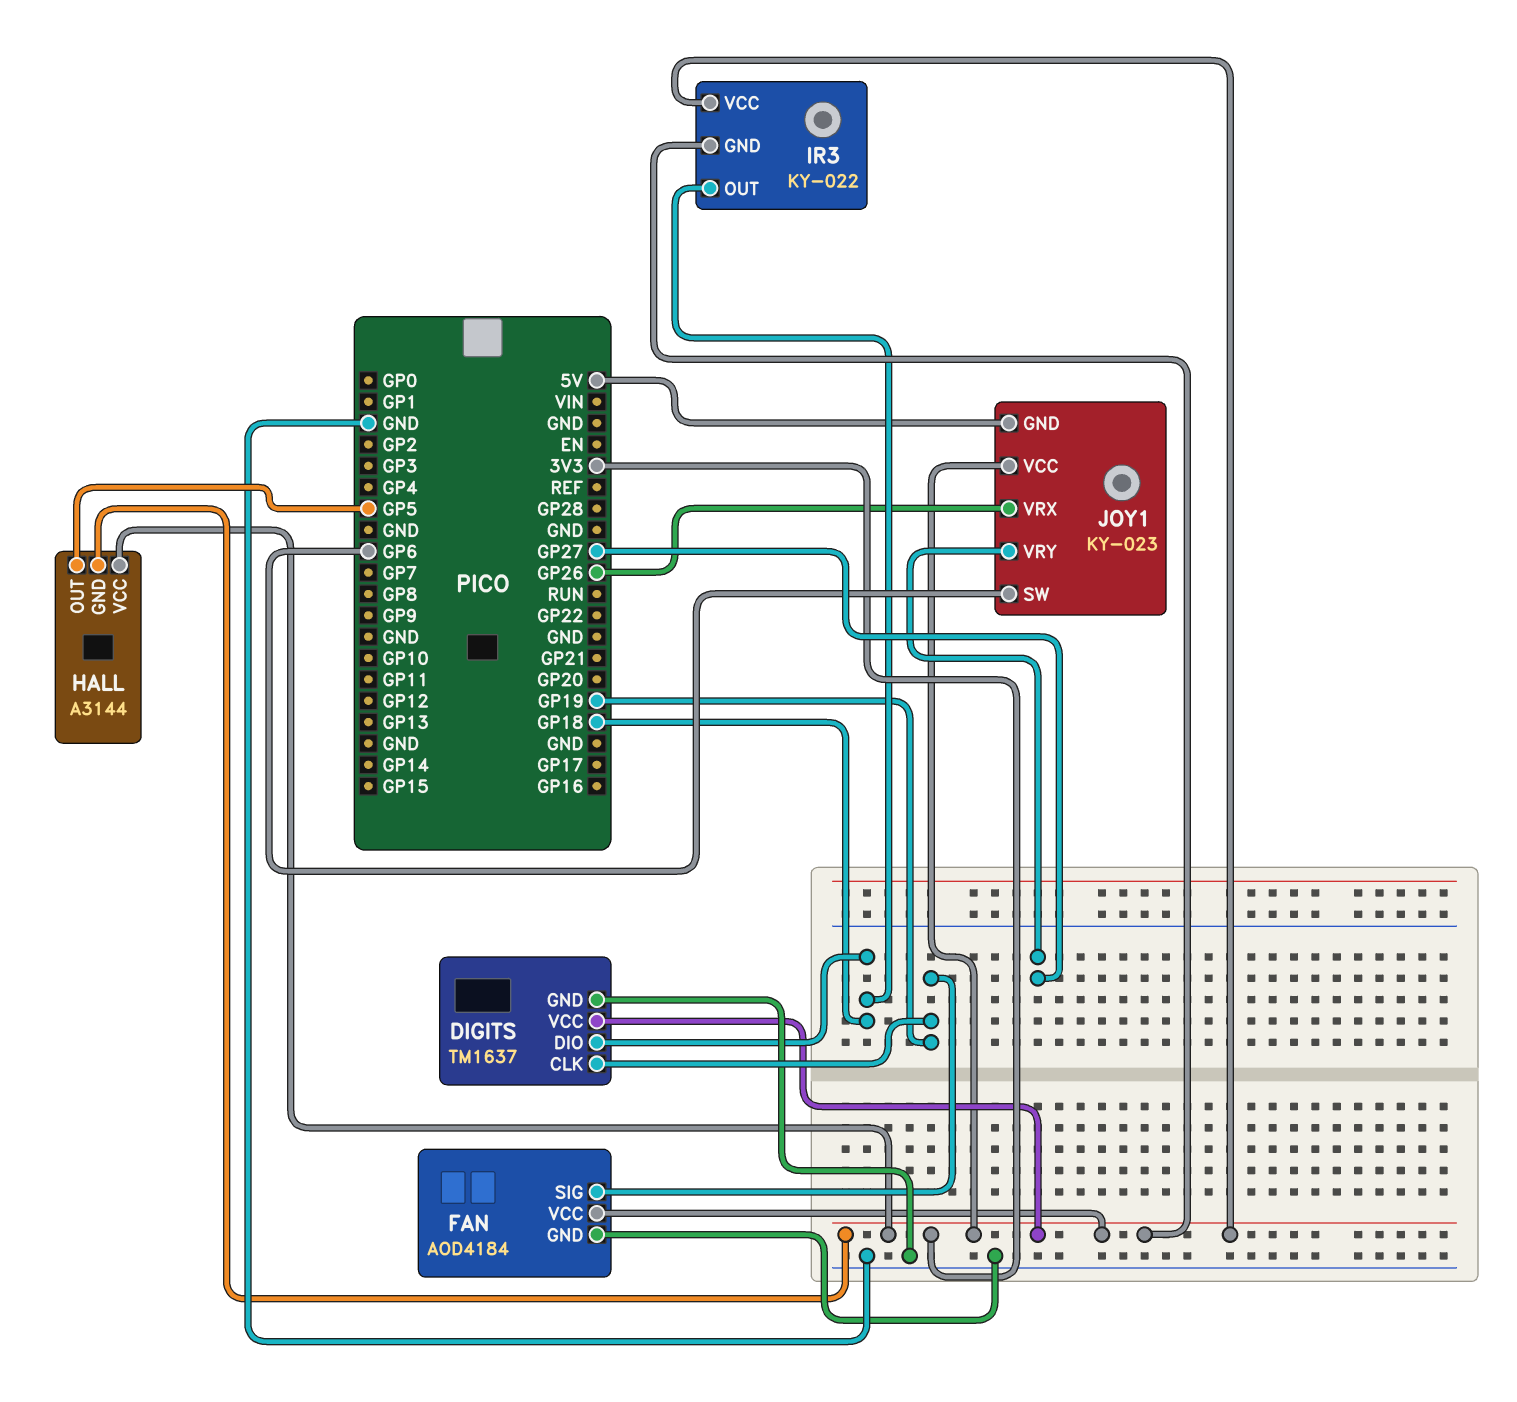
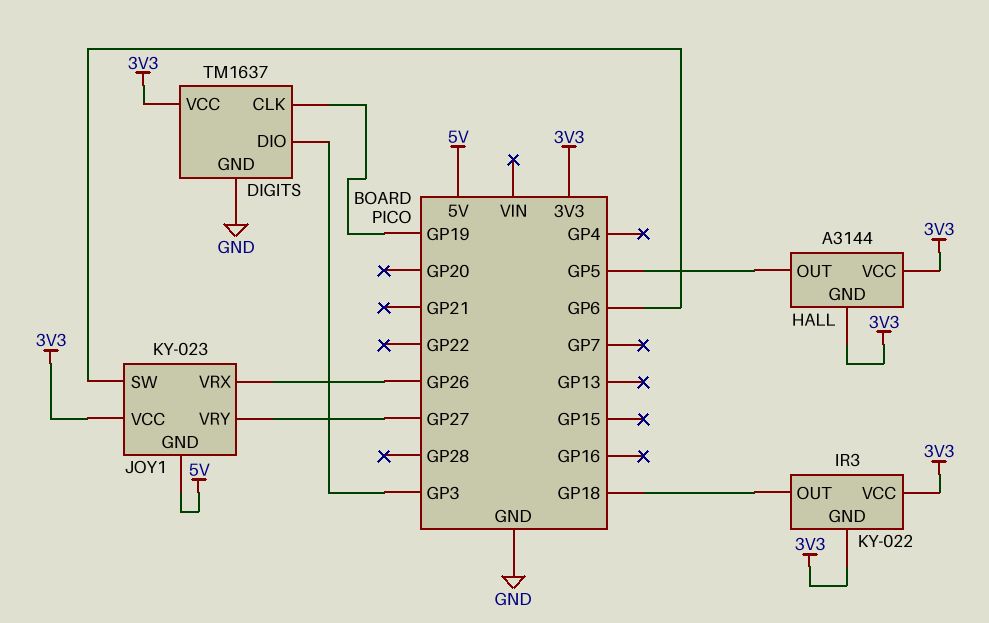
DIGITS pin DIO: GP18 -> GP3
FAN: AOD4184 -> none
FAN pin GND: GND -> none
FAN pin SIG: GP19 -> none
FAN pin VCC: 3V3 -> none

